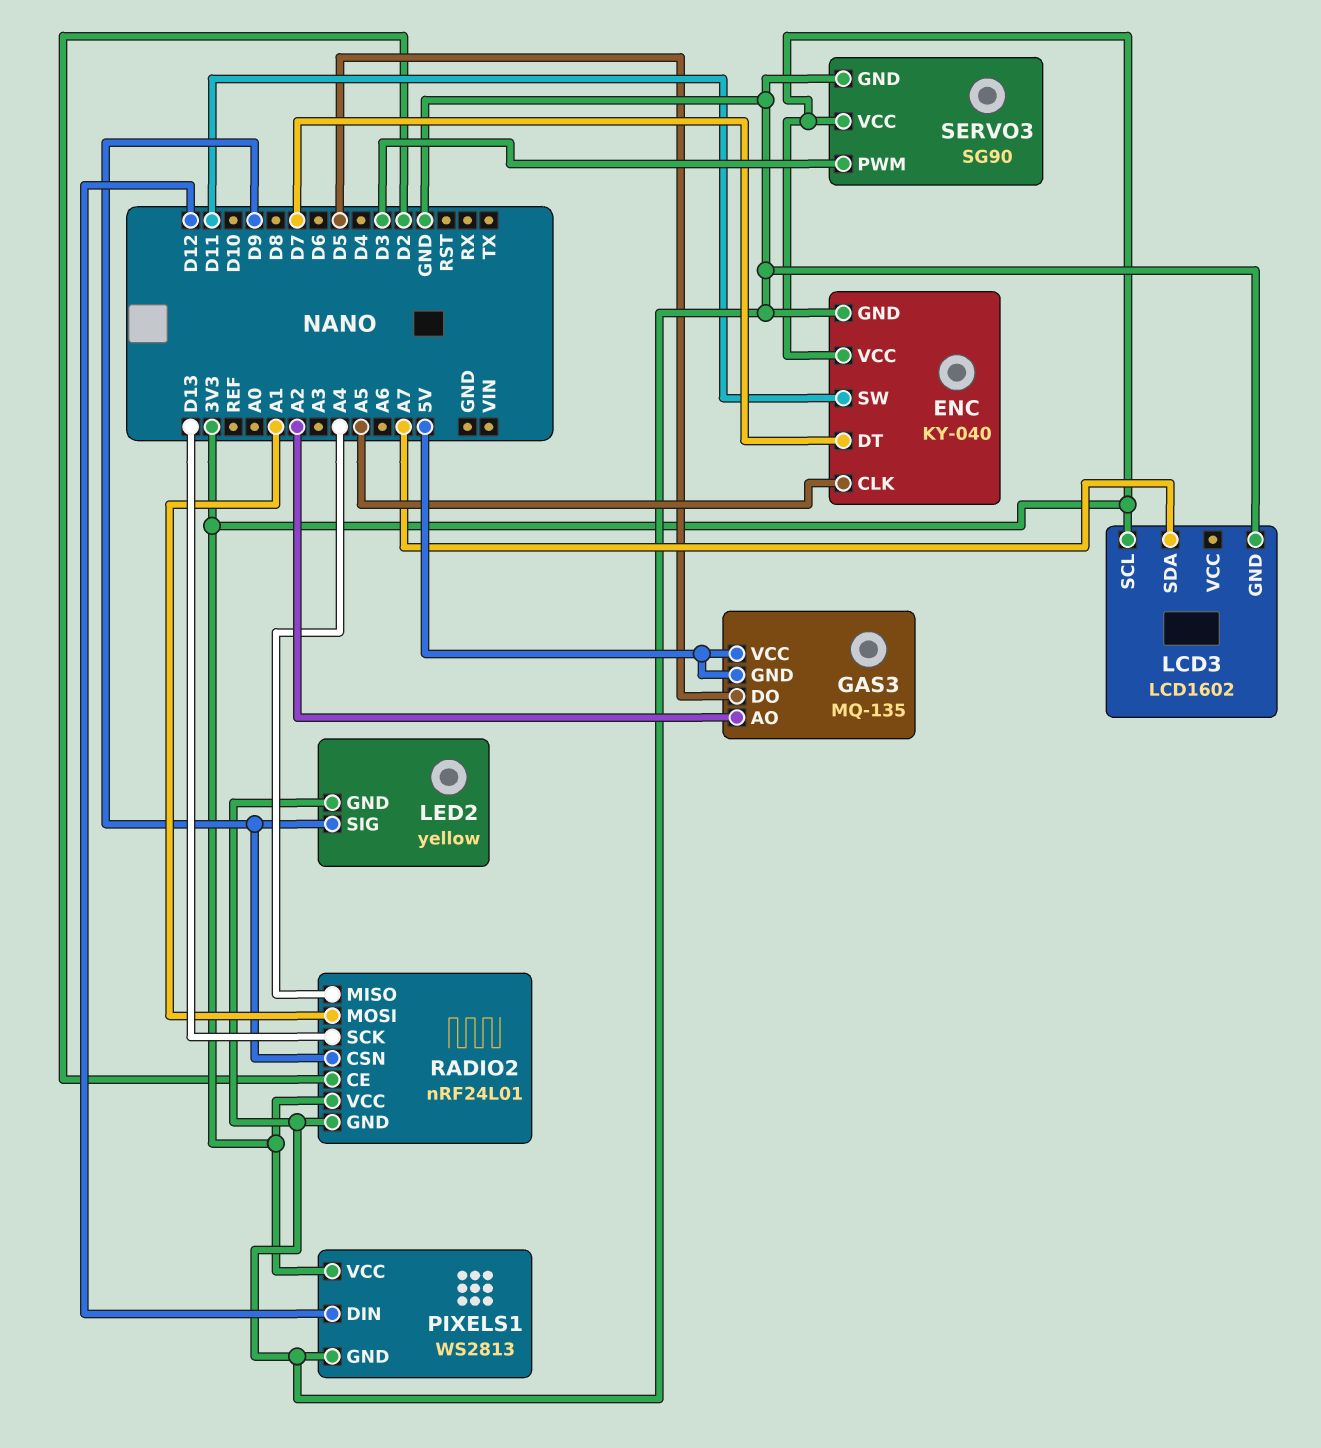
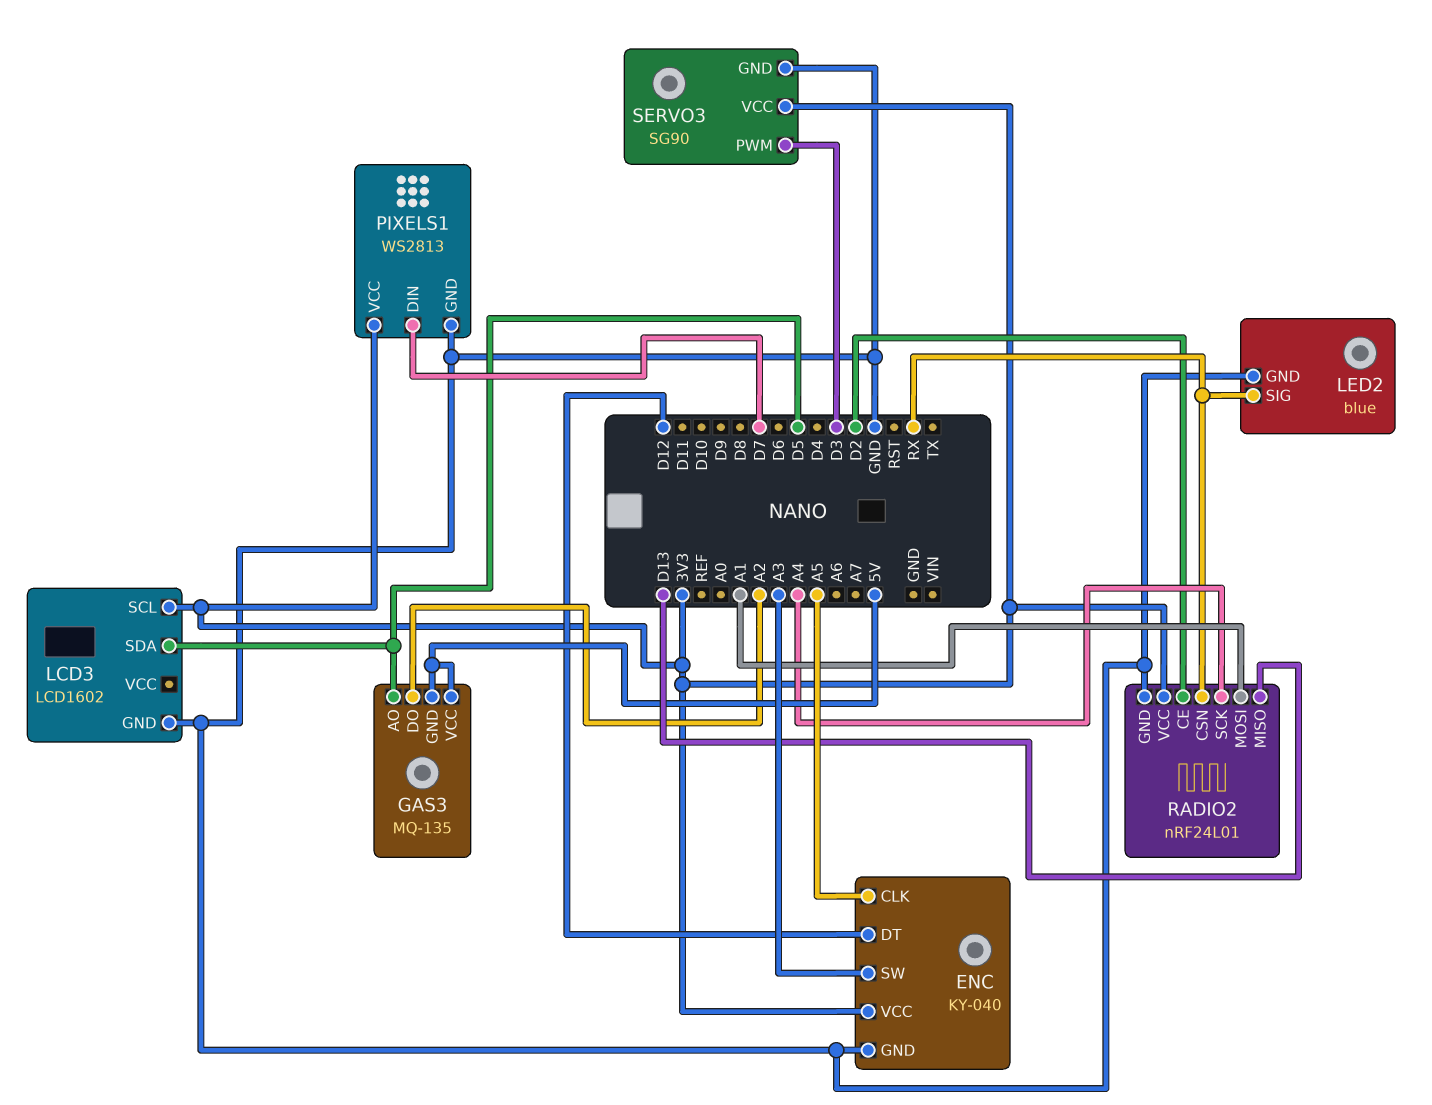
ENC pin DT: D7 -> D12
ENC pin SW: D11 -> A3
GAS3 pin AO: A2 -> D5
GAS3 pin DO: D5 -> A2
LCD3 pin SDA: A7 -> D5
LED2: yellow -> blue
LED2 pin SIG: D9 -> RX
PIXELS1 pin DIN: D12 -> D7
RADIO2 pin CSN: D9 -> RX
RADIO2 pin MISO: A4 -> D13
RADIO2 pin SCK: D13 -> A4

